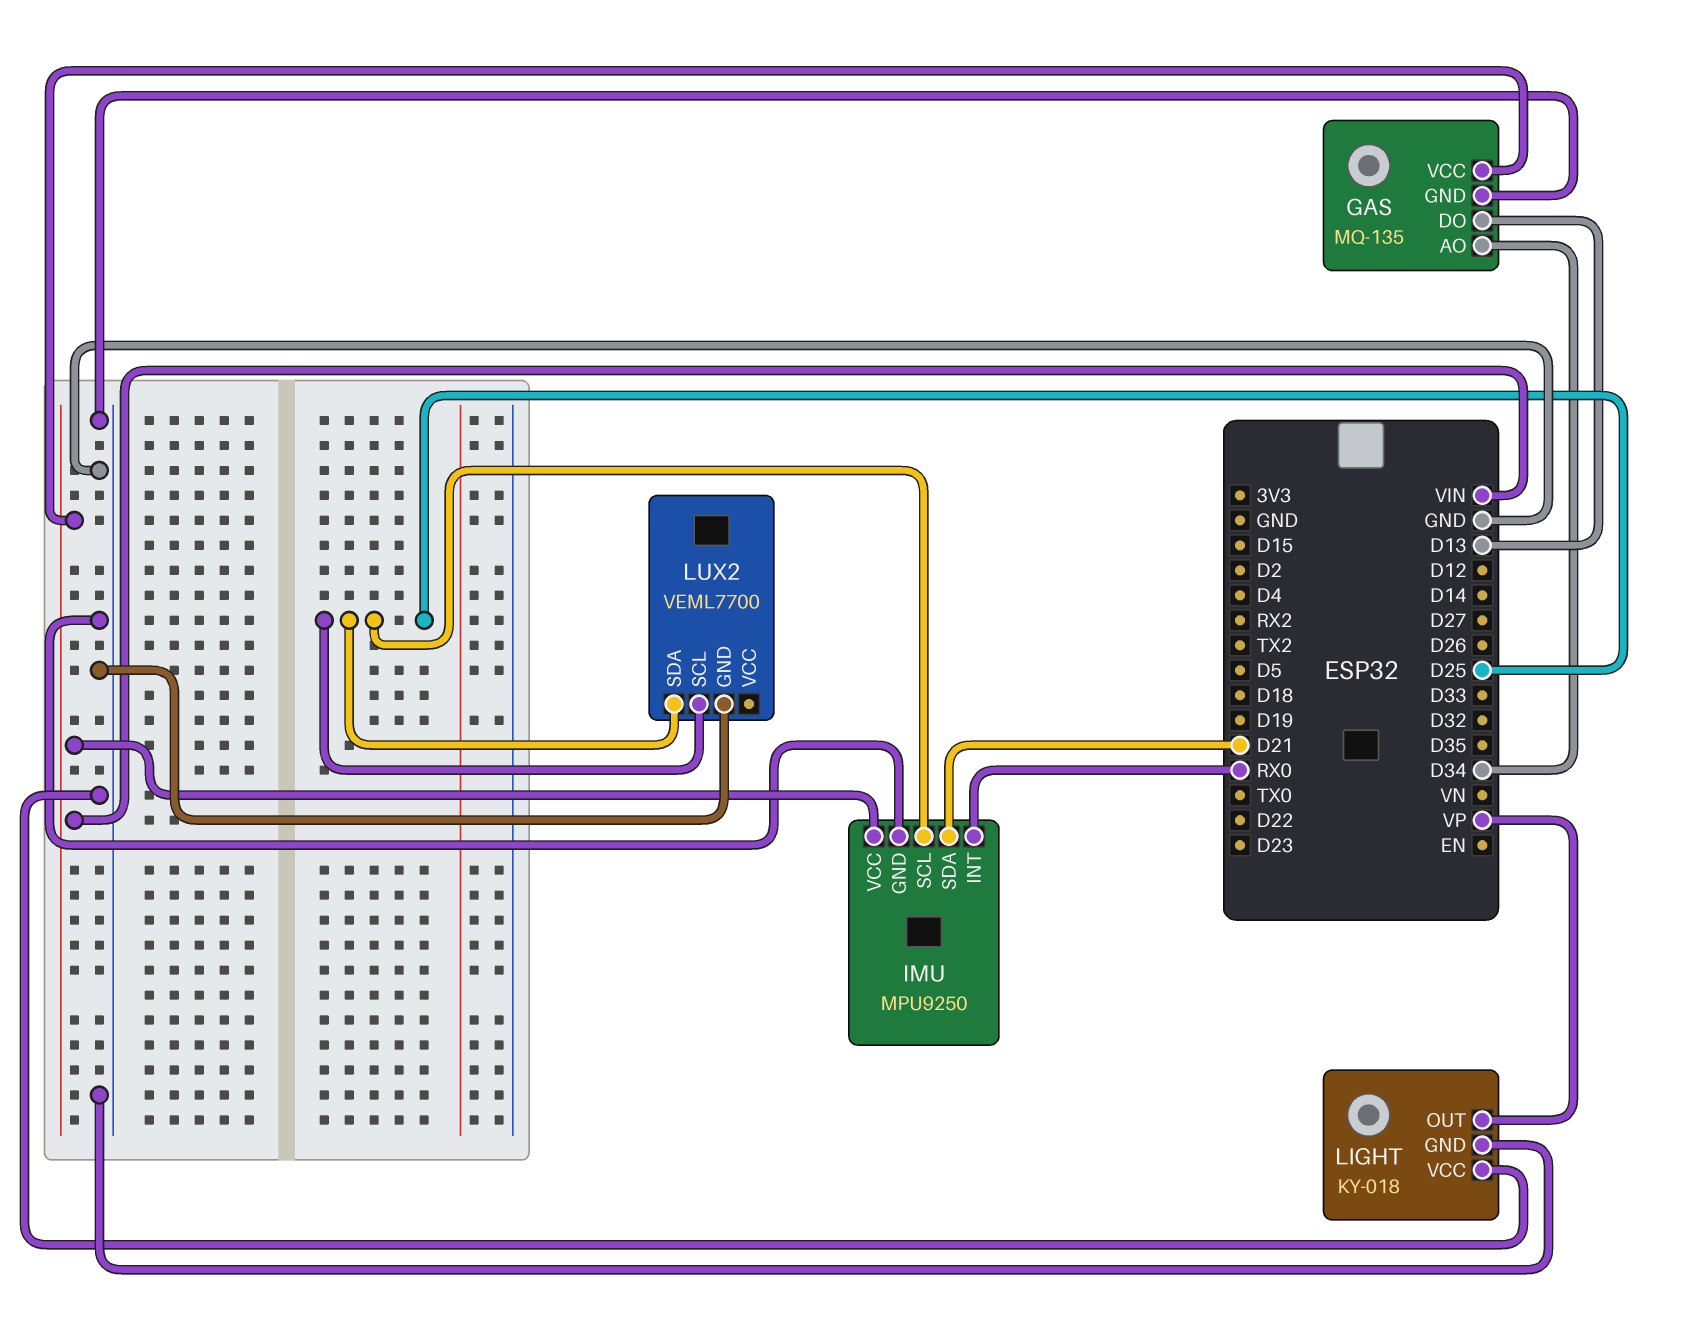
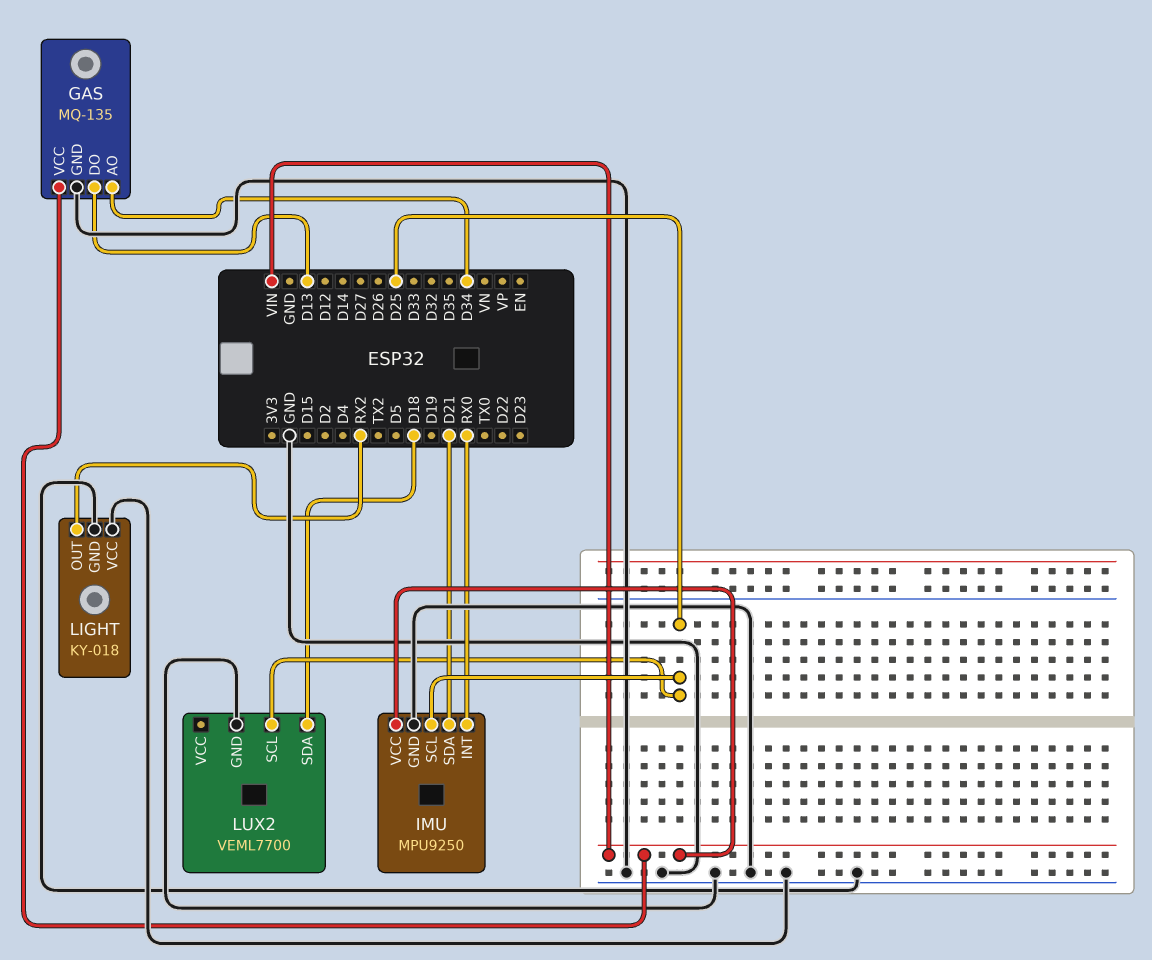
LIGHT pin OUT: VP -> RX2
LUX2 pin SDA: D25 -> D18

